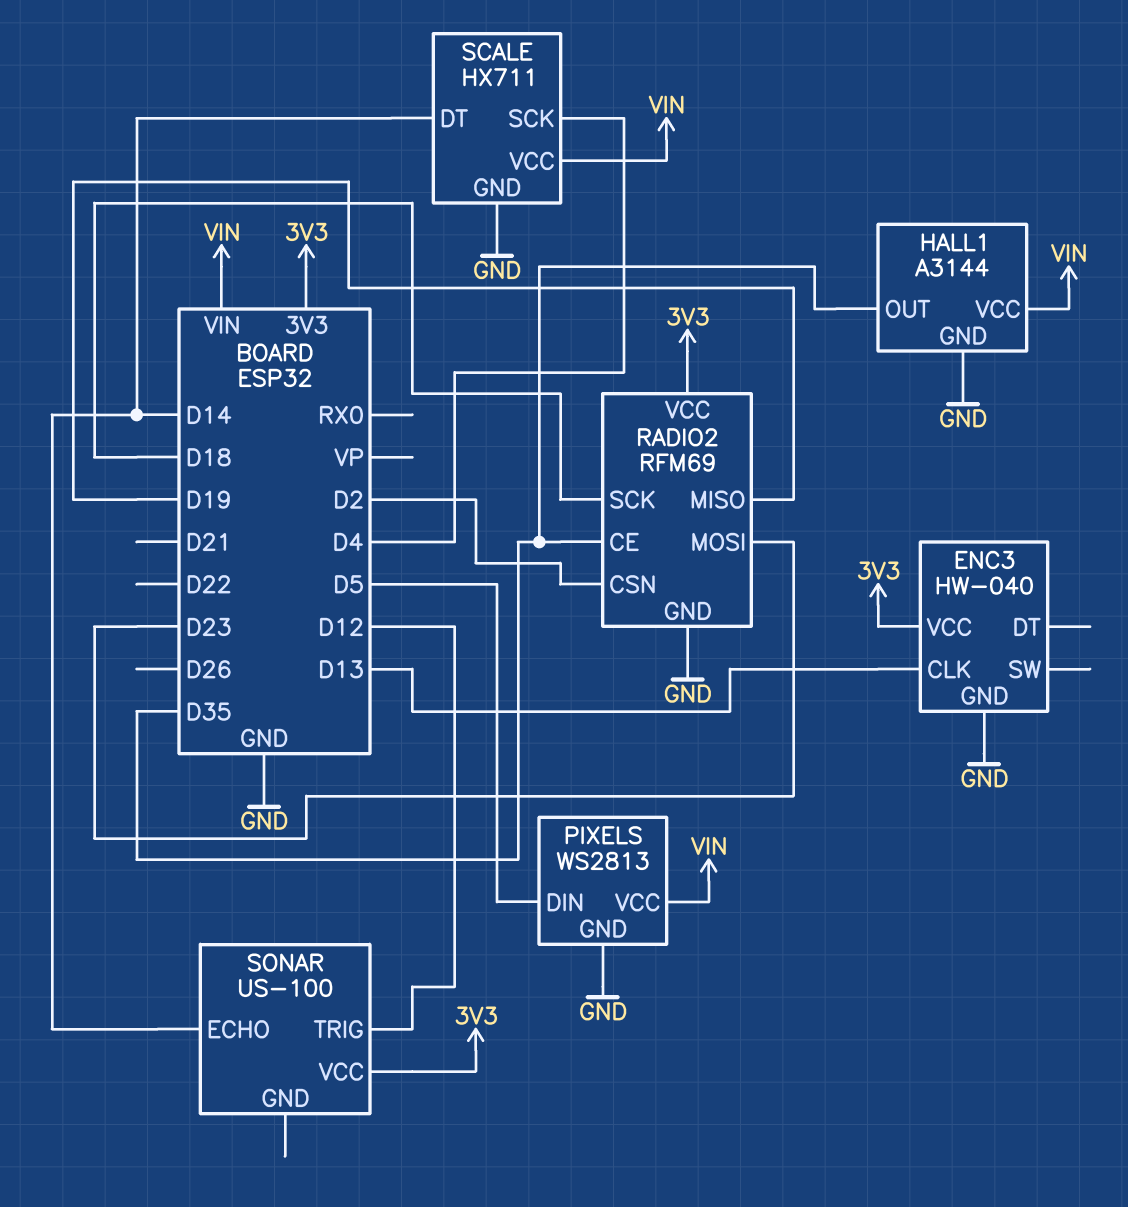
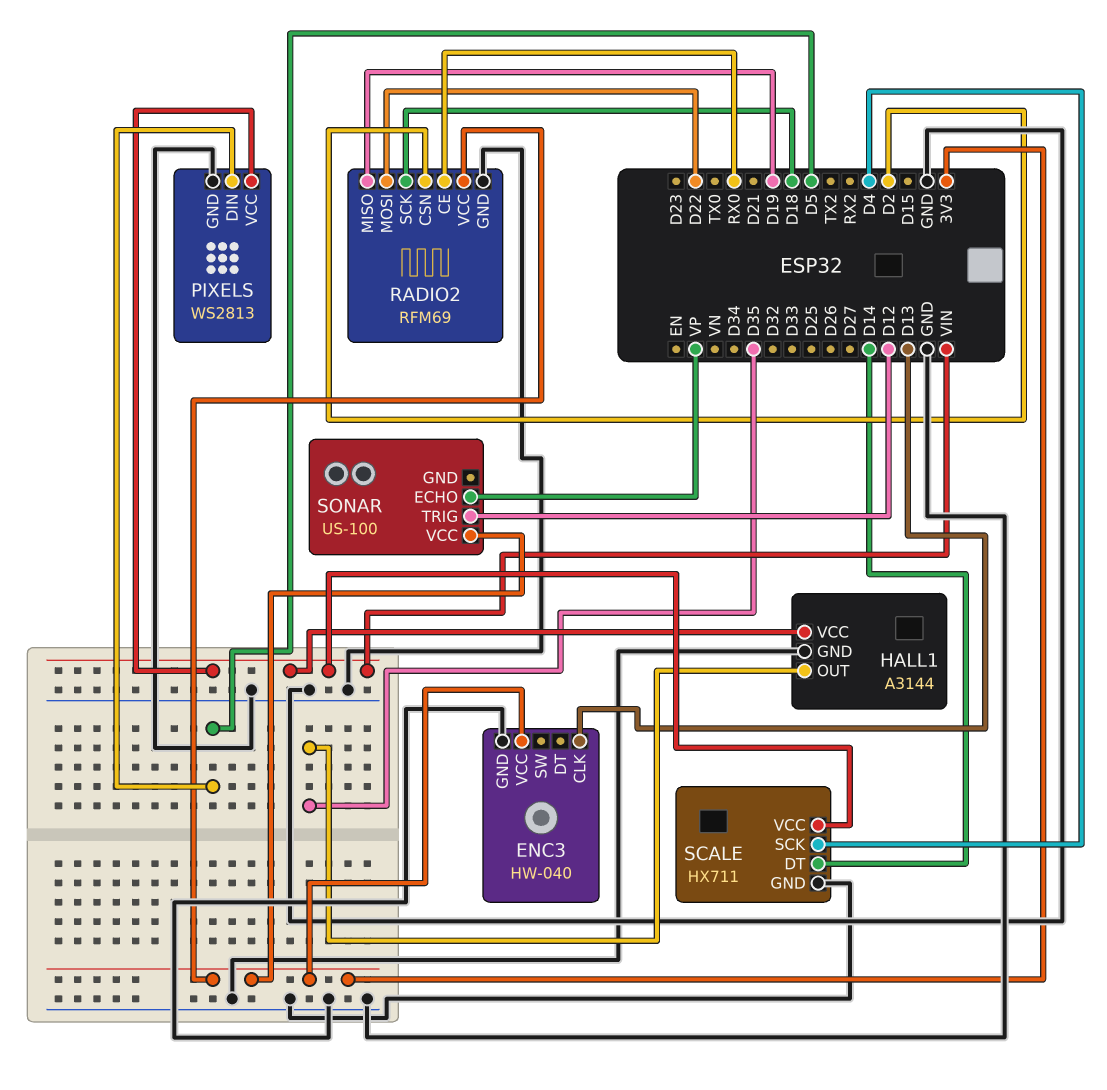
RADIO2 pin CE: D35 -> RX0
RADIO2 pin MOSI: D23 -> D22
SONAR pin ECHO: D14 -> VP

